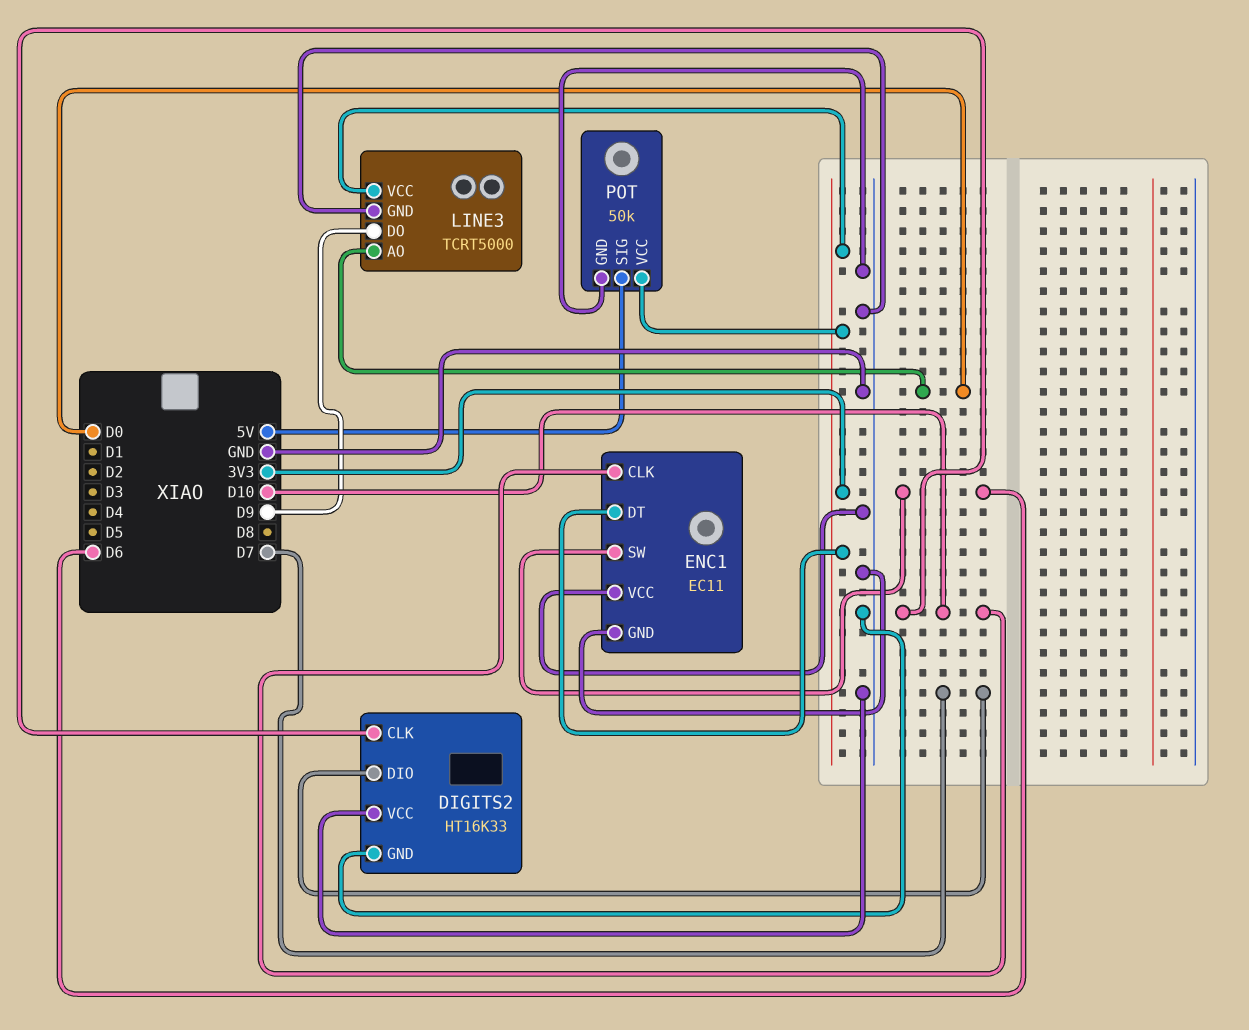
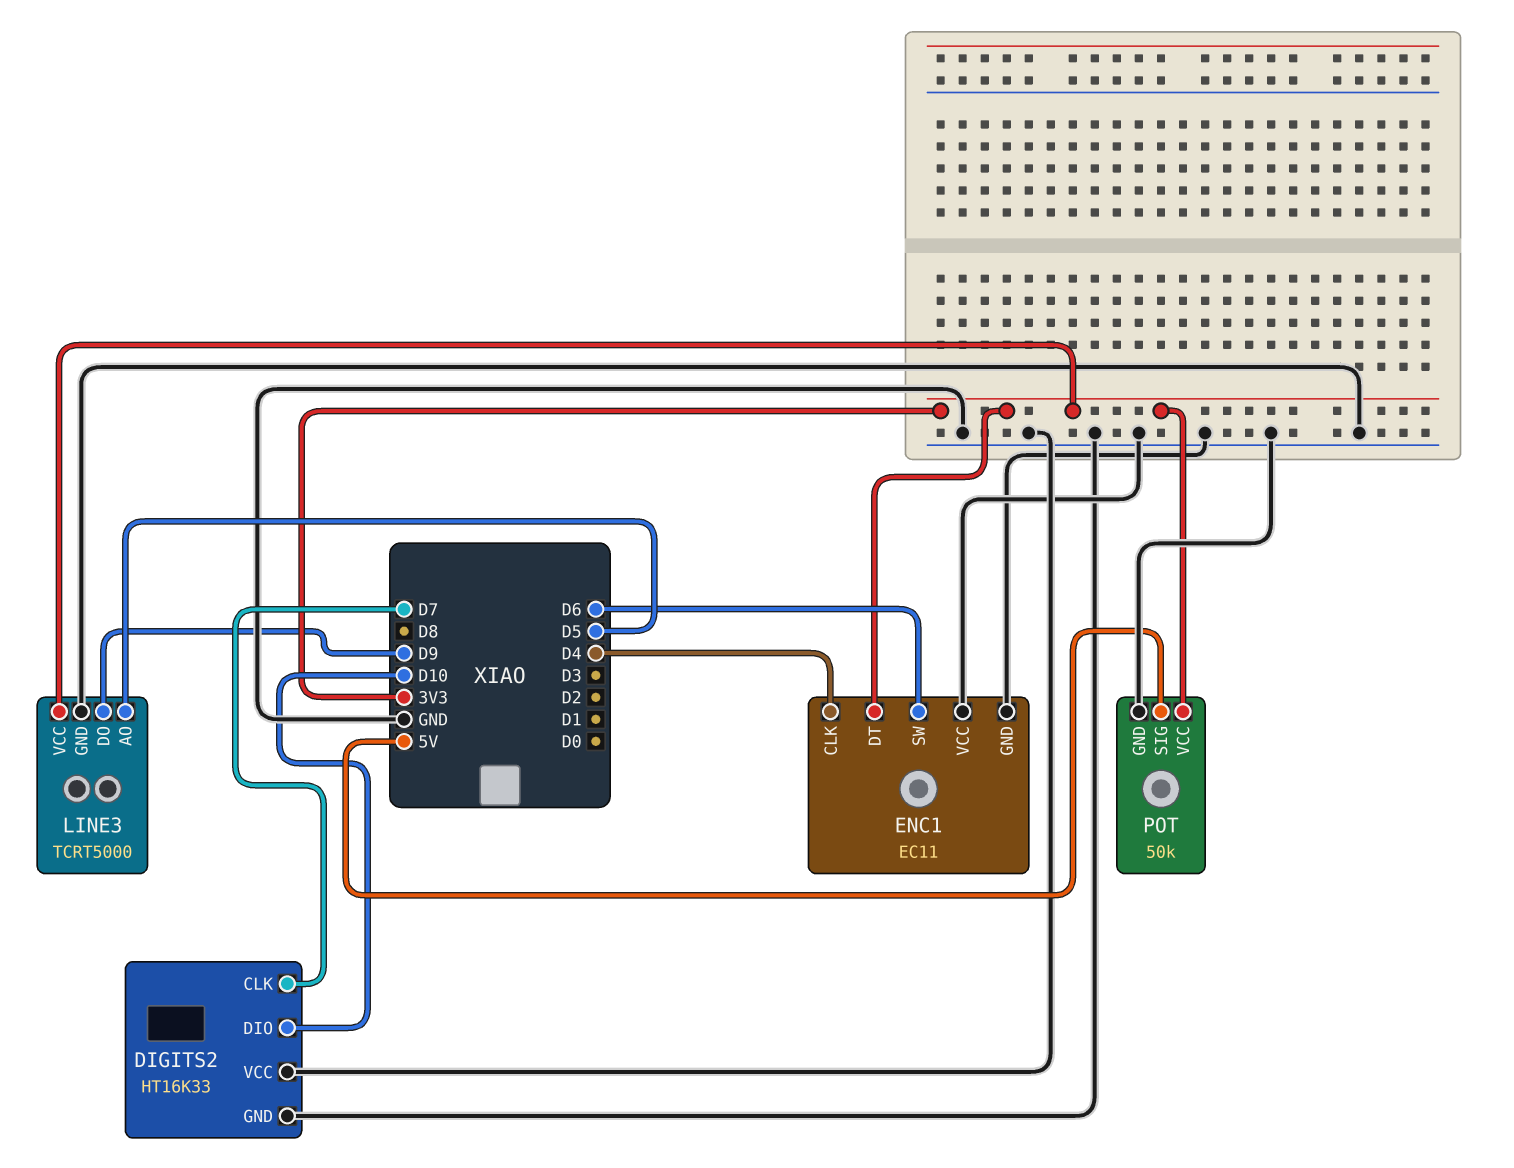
DIGITS2 pin CLK: D10 -> D7
DIGITS2 pin DIO: D7 -> D10
ENC1 pin CLK: D10 -> D4
LINE3 pin AO: D0 -> D5

